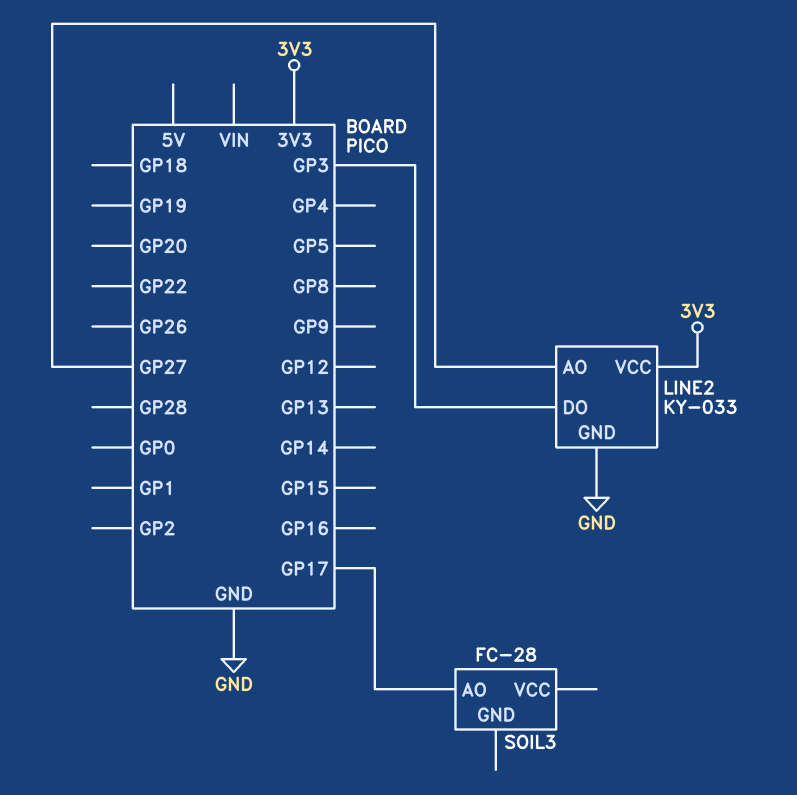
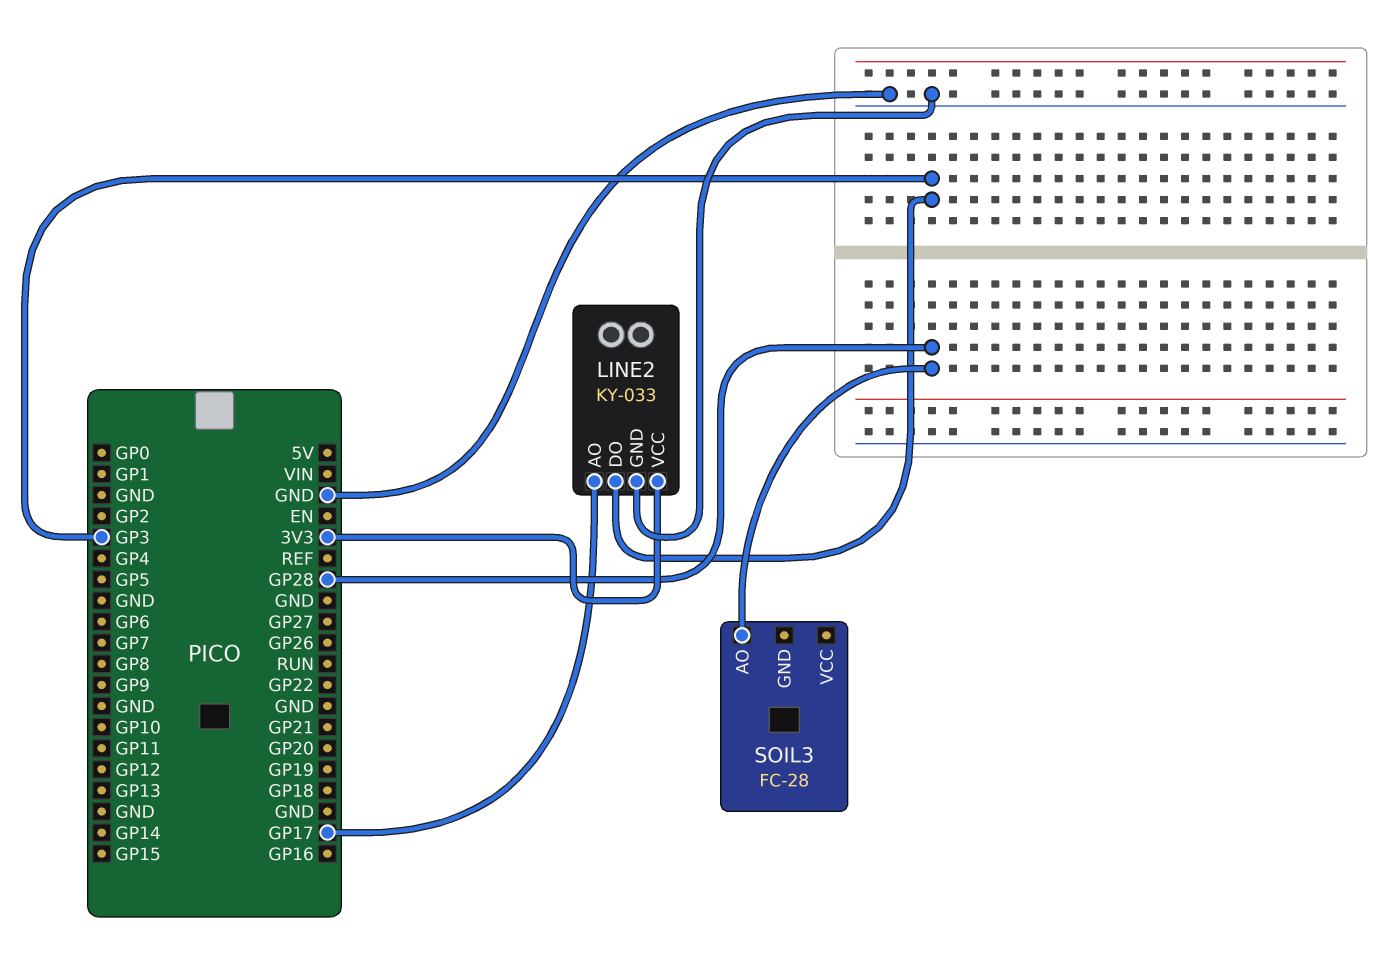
LINE2 pin AO: GP27 -> GP17
SOIL3 pin AO: GP17 -> GP28

